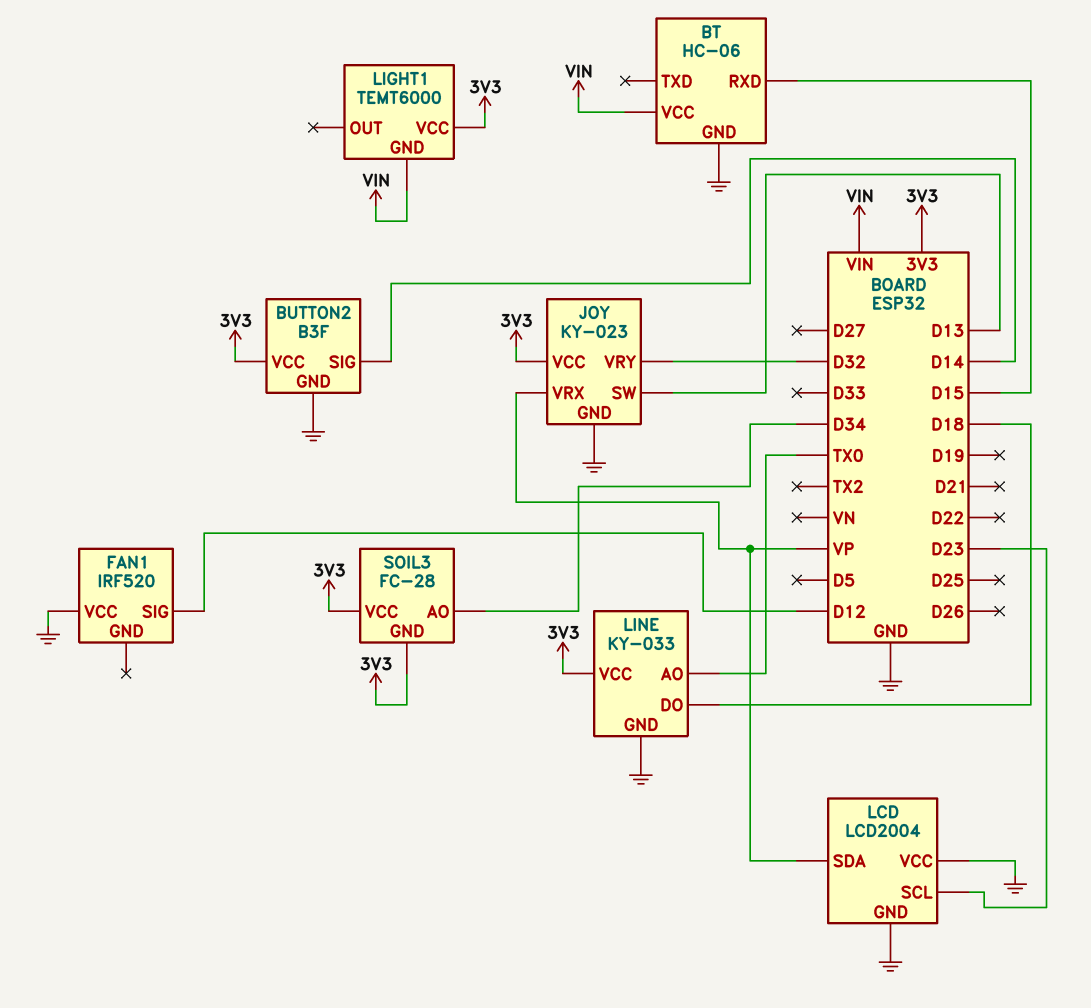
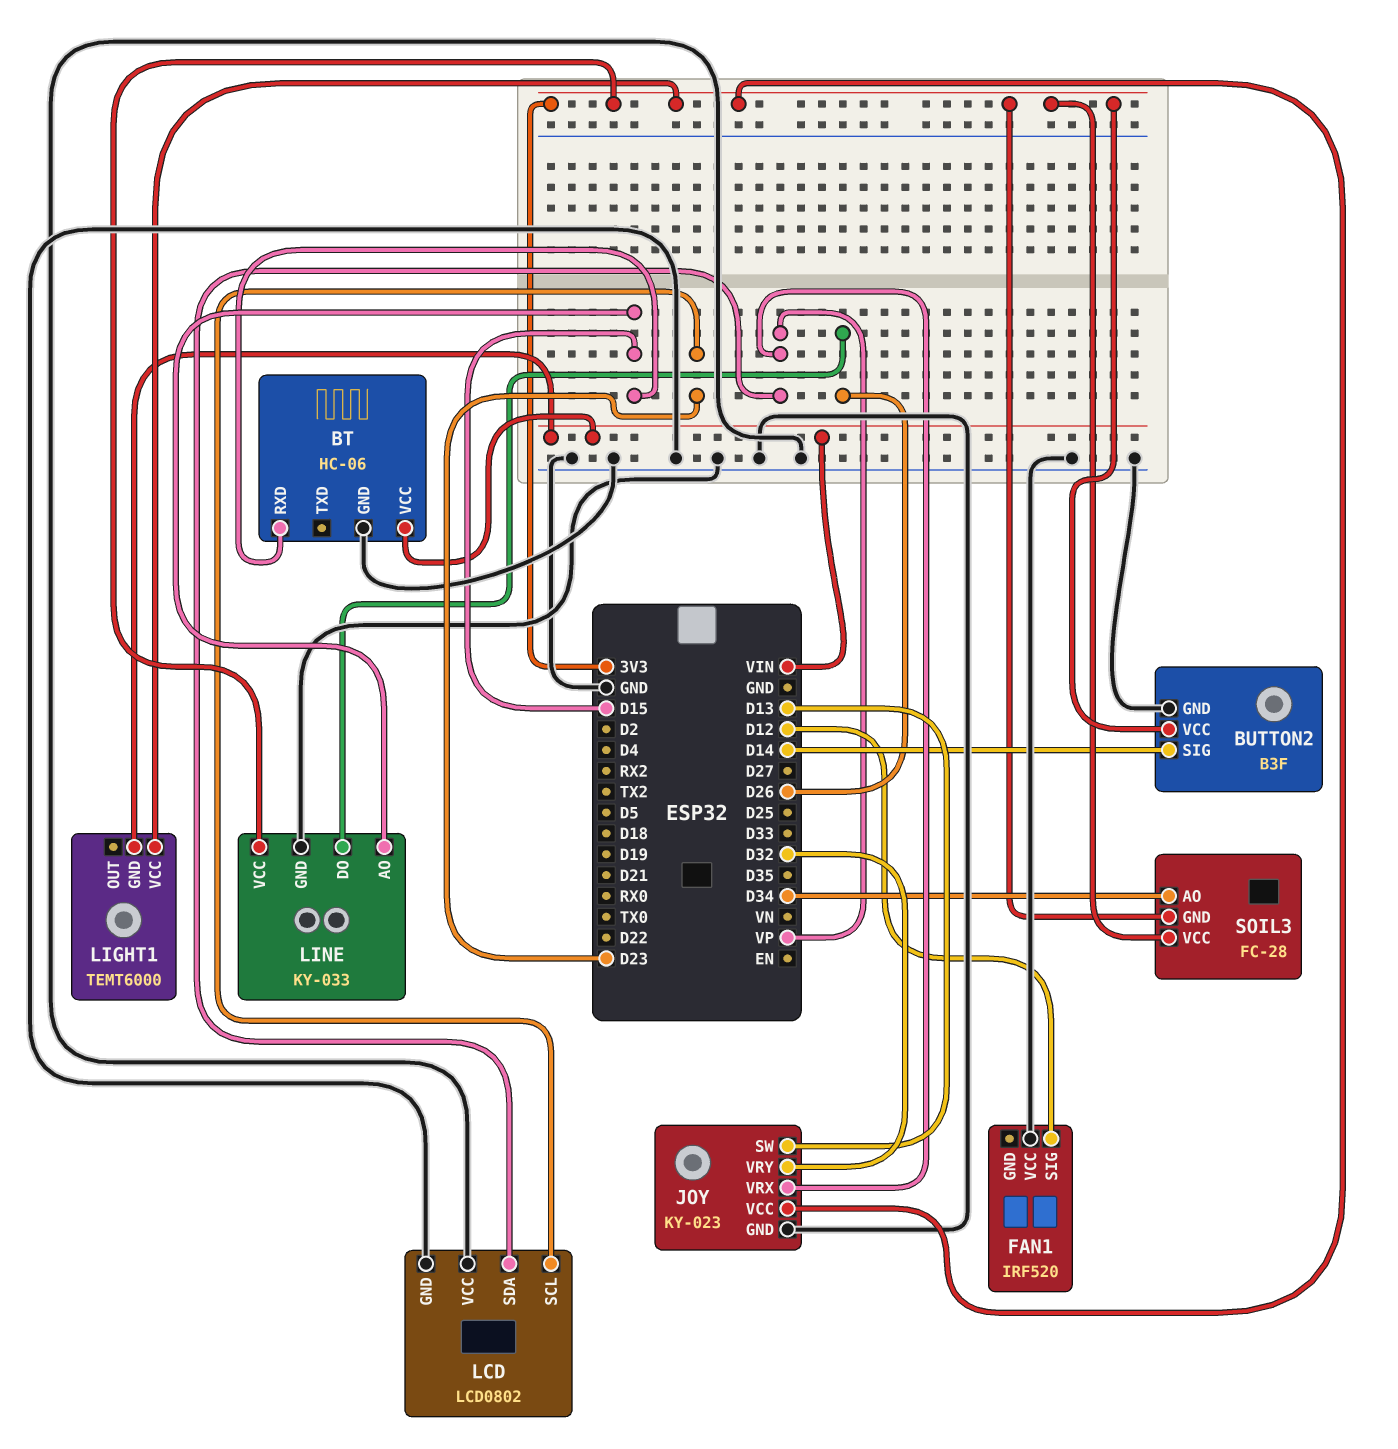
LCD: LCD2004 -> LCD0802
LINE pin AO: TX0 -> D15
LINE pin DO: D18 -> D26

